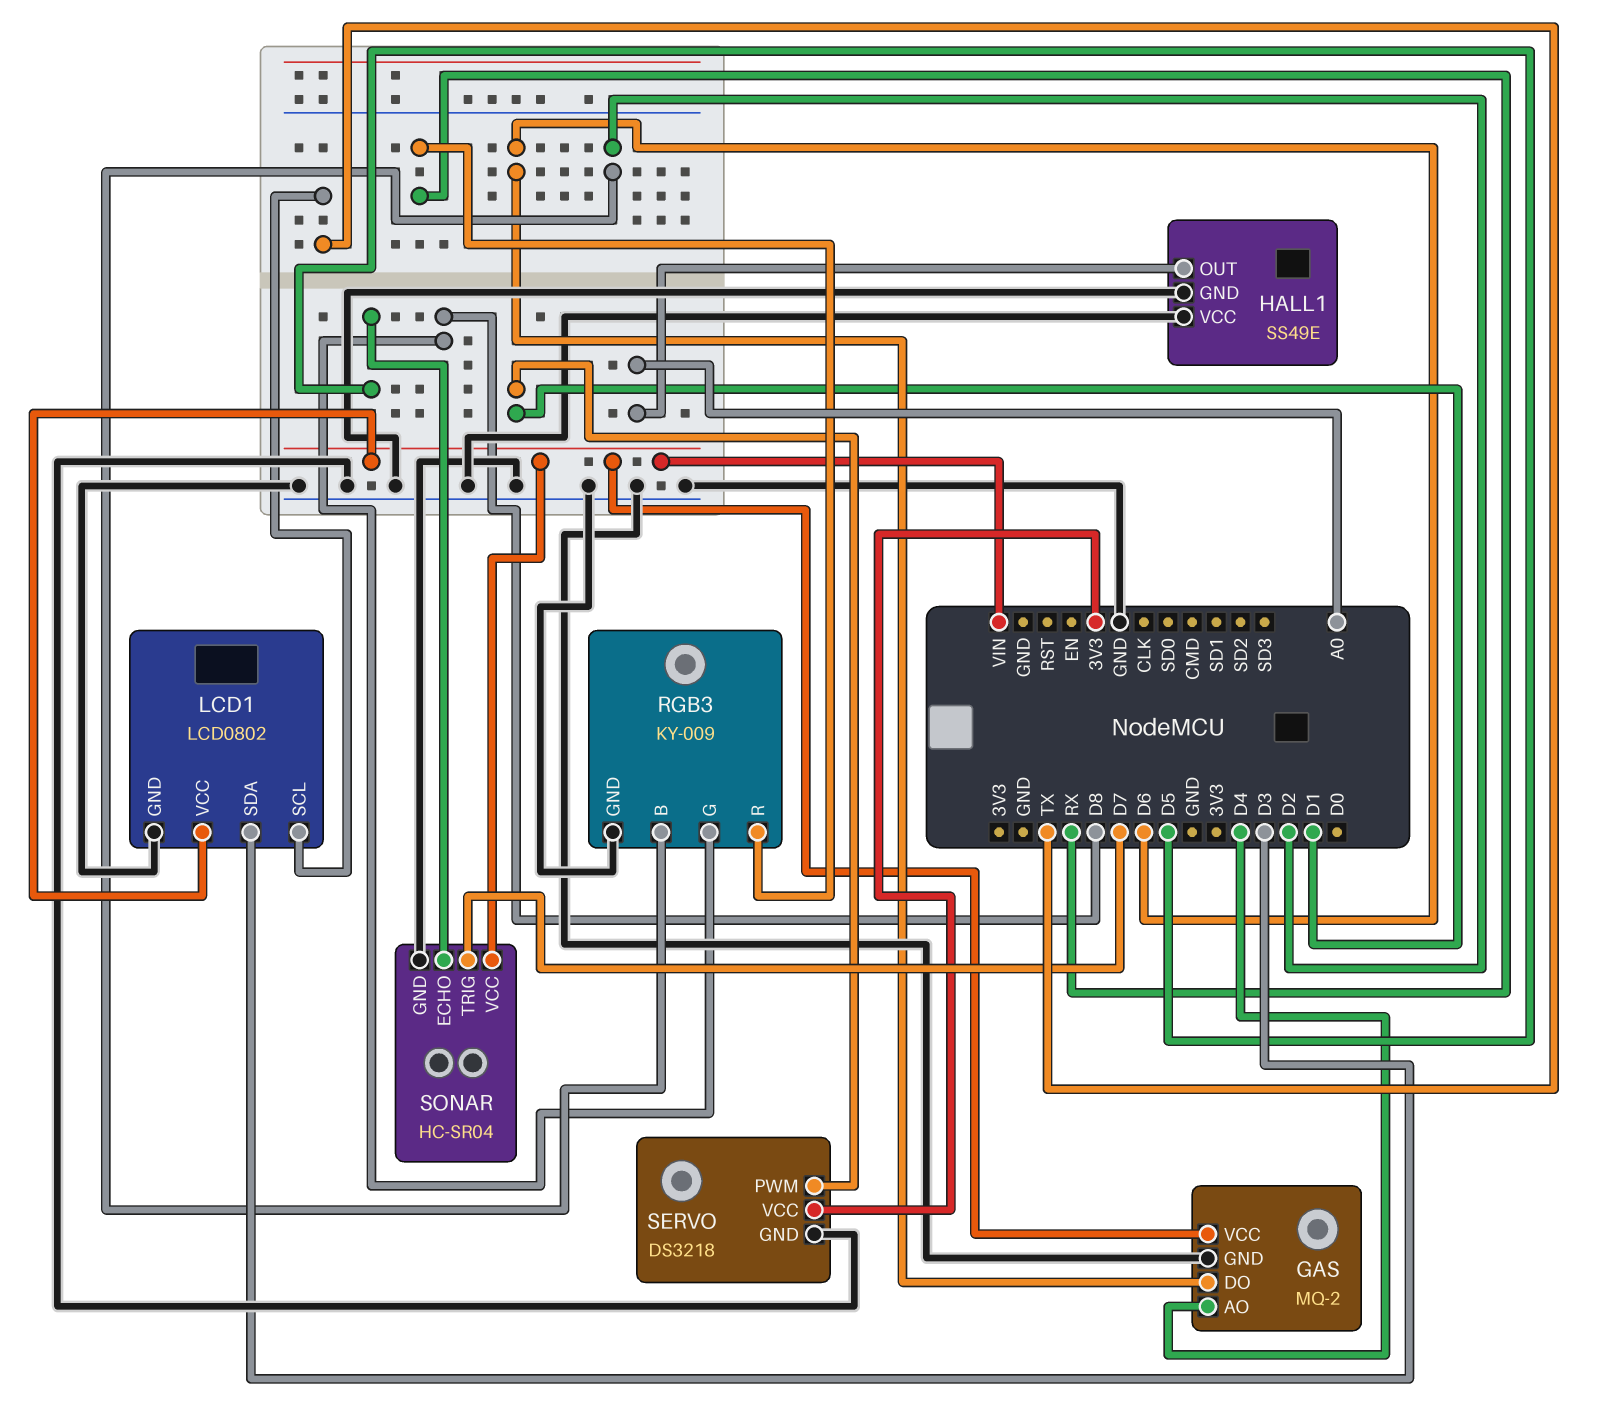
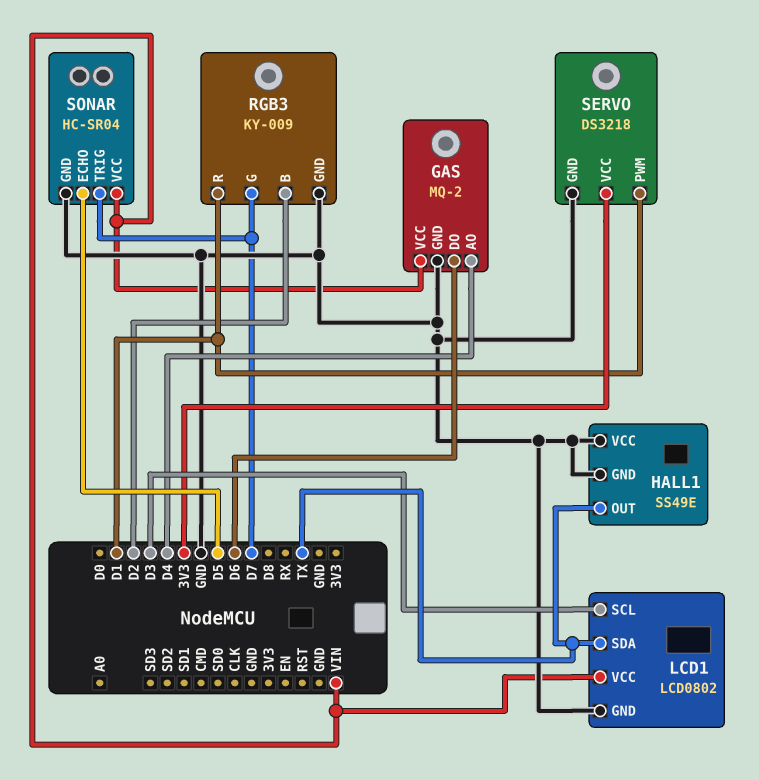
HALL1 pin OUT: A0 -> TX
LCD1 pin SCL: TX -> D3
LCD1 pin SDA: D3 -> TX
RGB3 pin G: D8 -> D7
RGB3 pin R: RX -> D1

